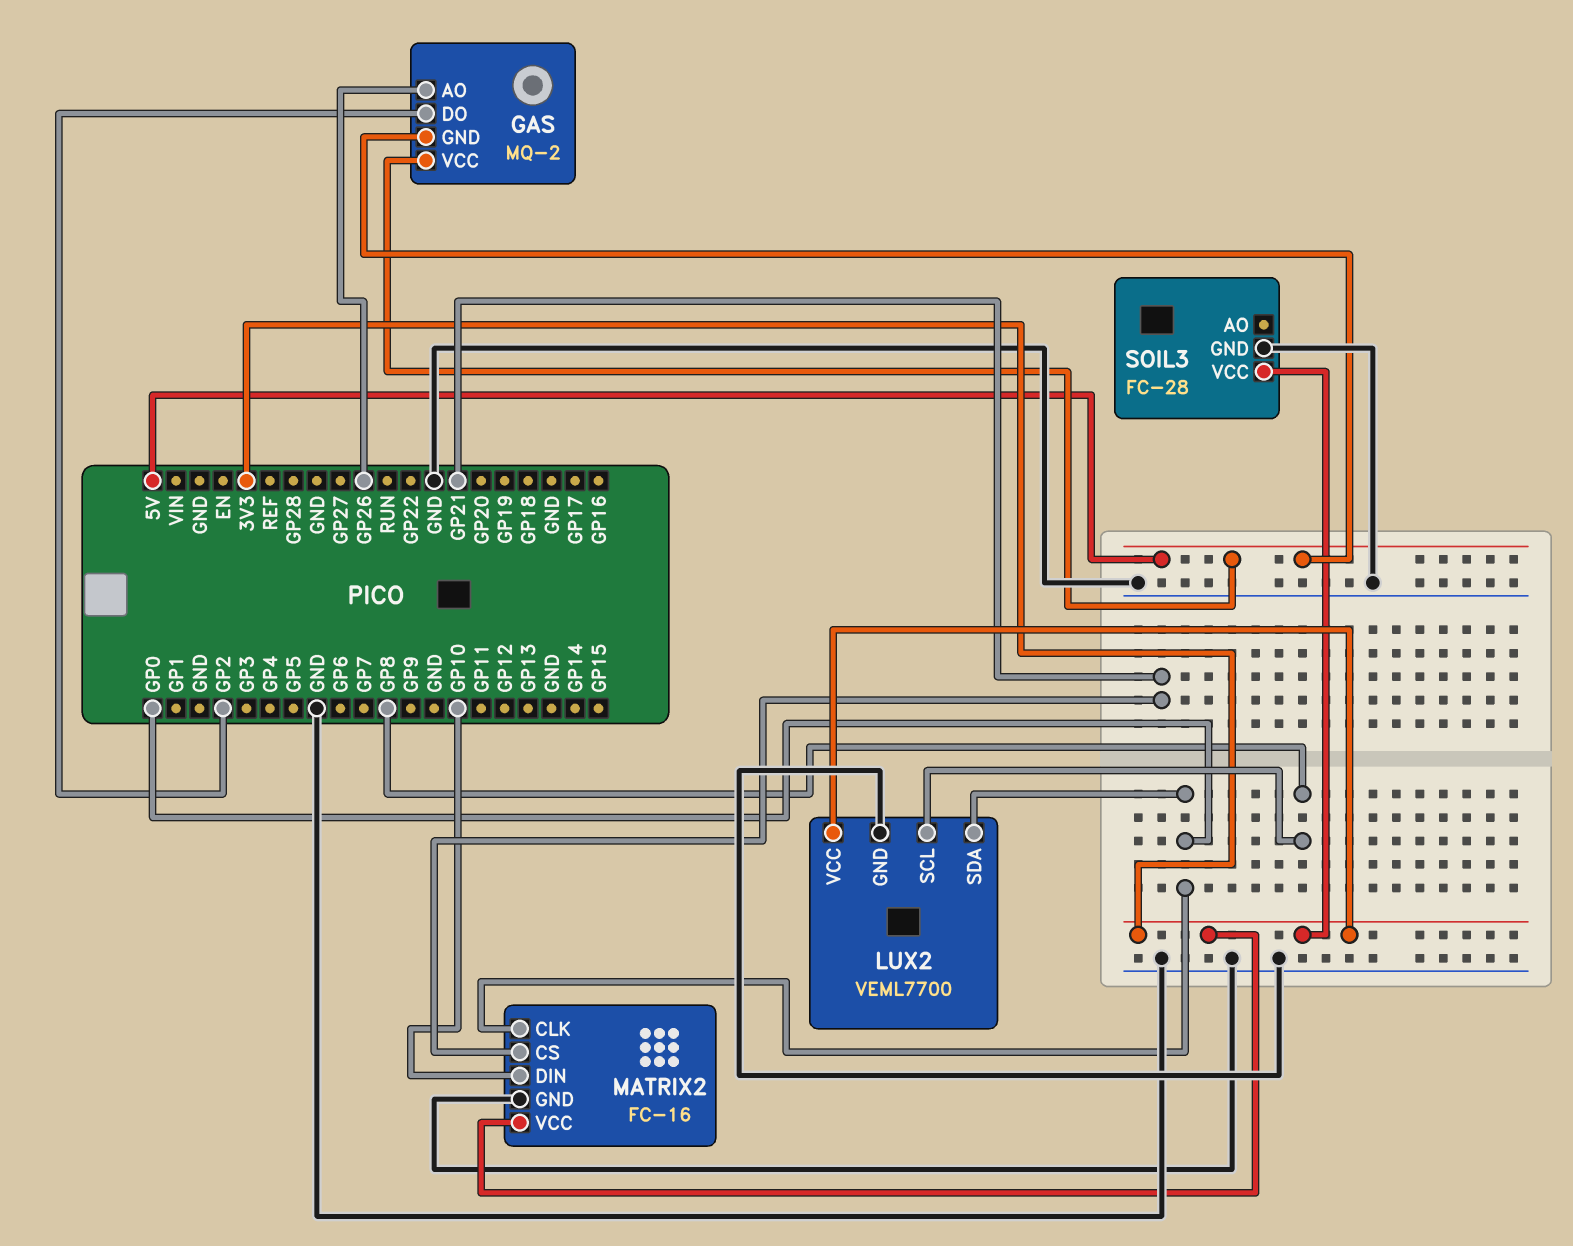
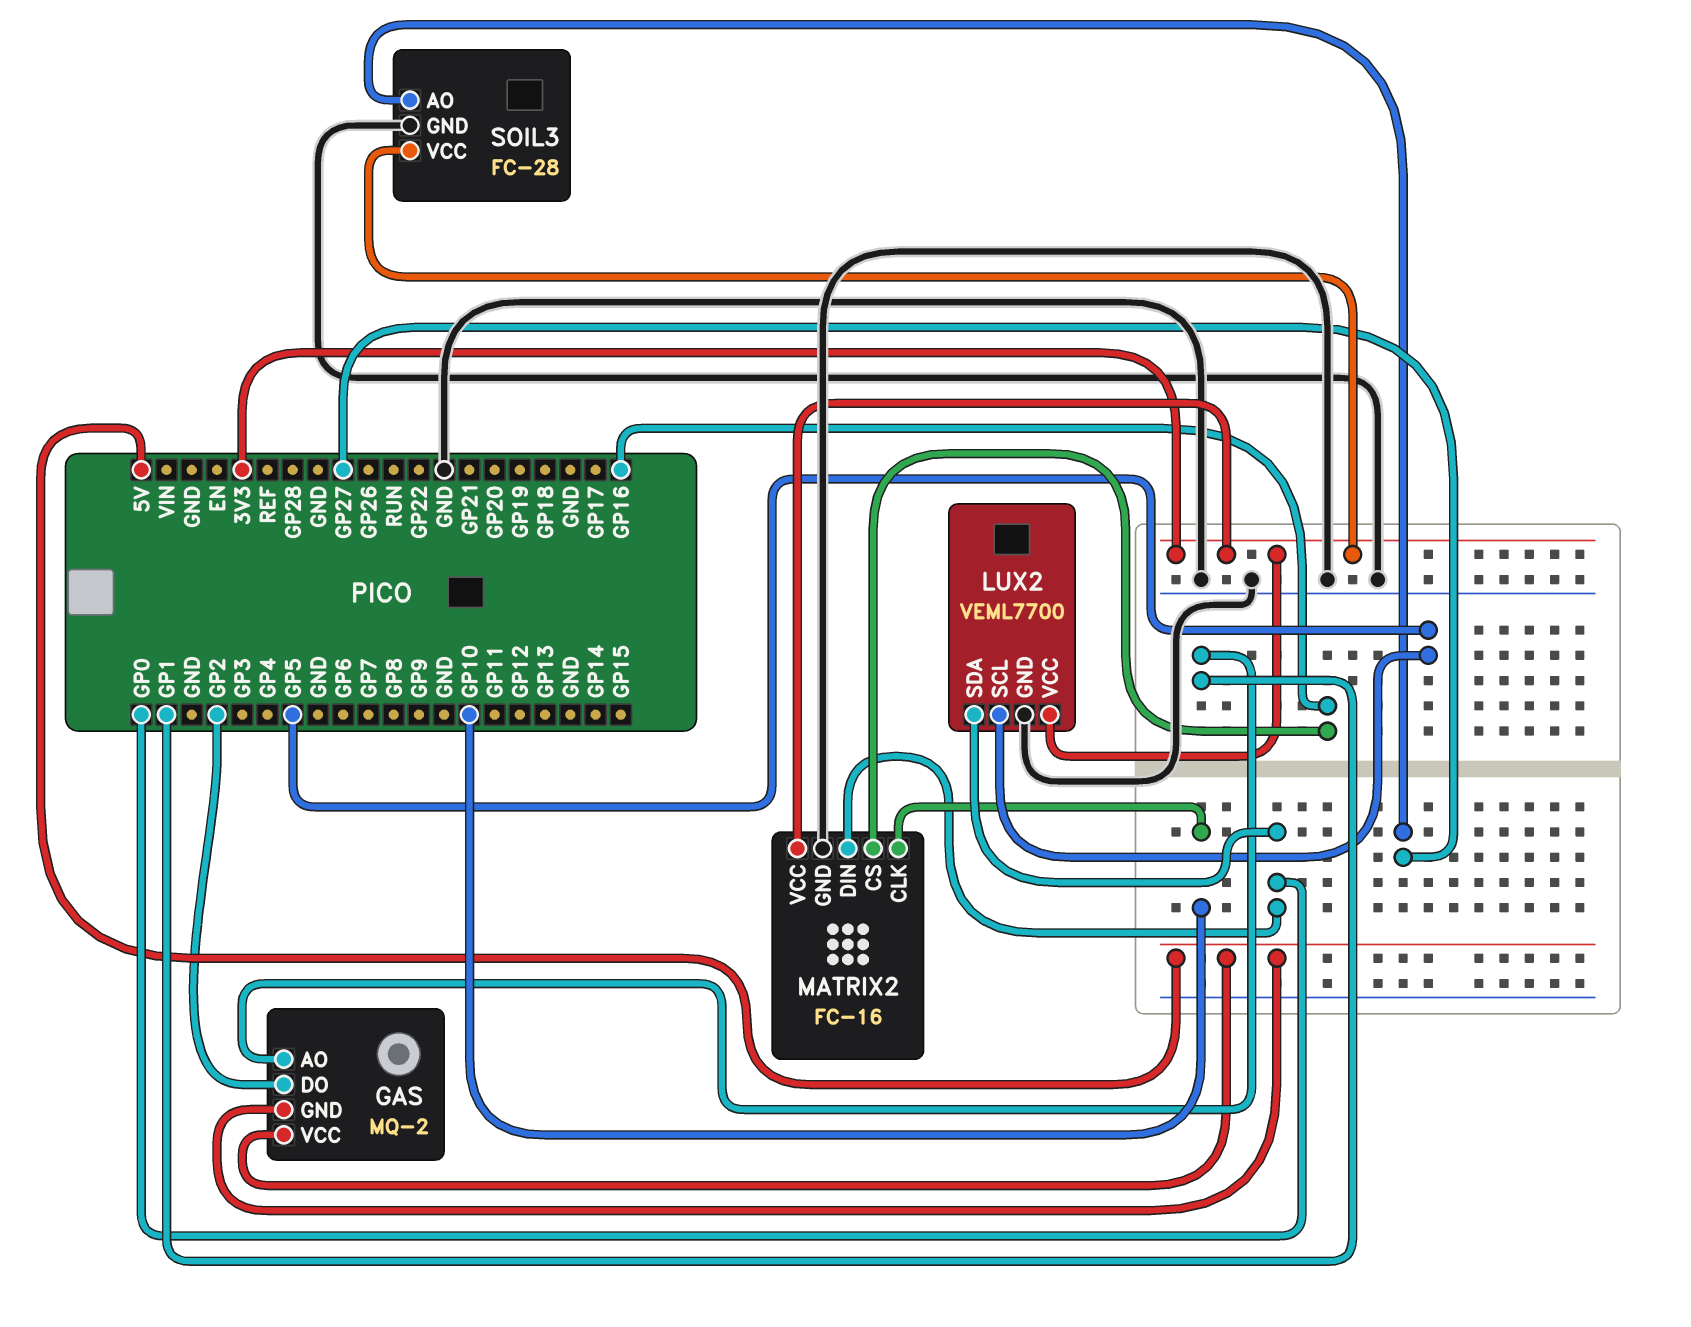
GAS pin AO: GP26 -> GP1
LUX2 pin SCL: GP8 -> GP5
MATRIX2 pin CLK: GP0 -> GP10
MATRIX2 pin CS: GP21 -> GP16
MATRIX2 pin DIN: GP10 -> GP0
SOIL3 pin AO: none -> GP27

